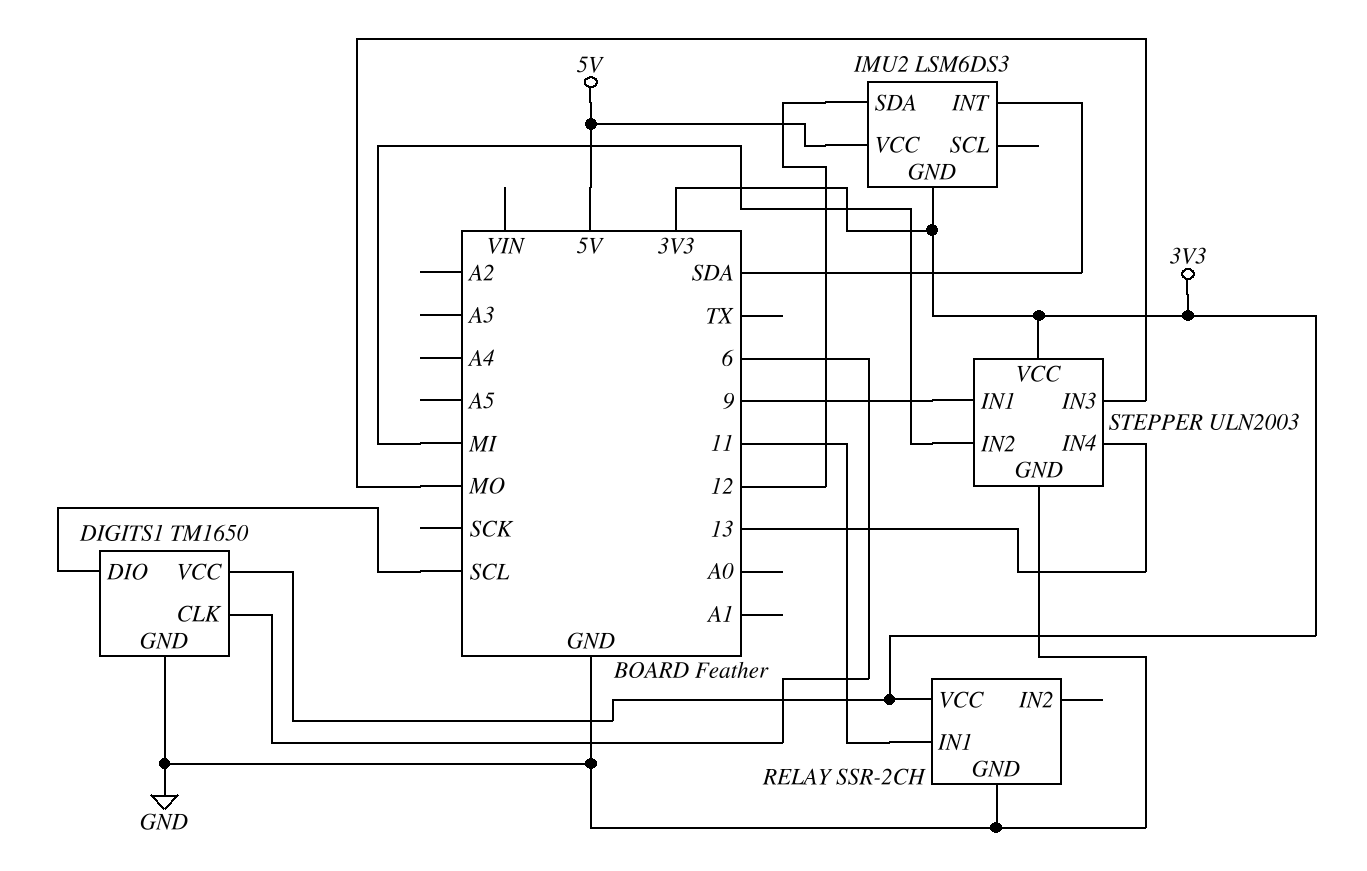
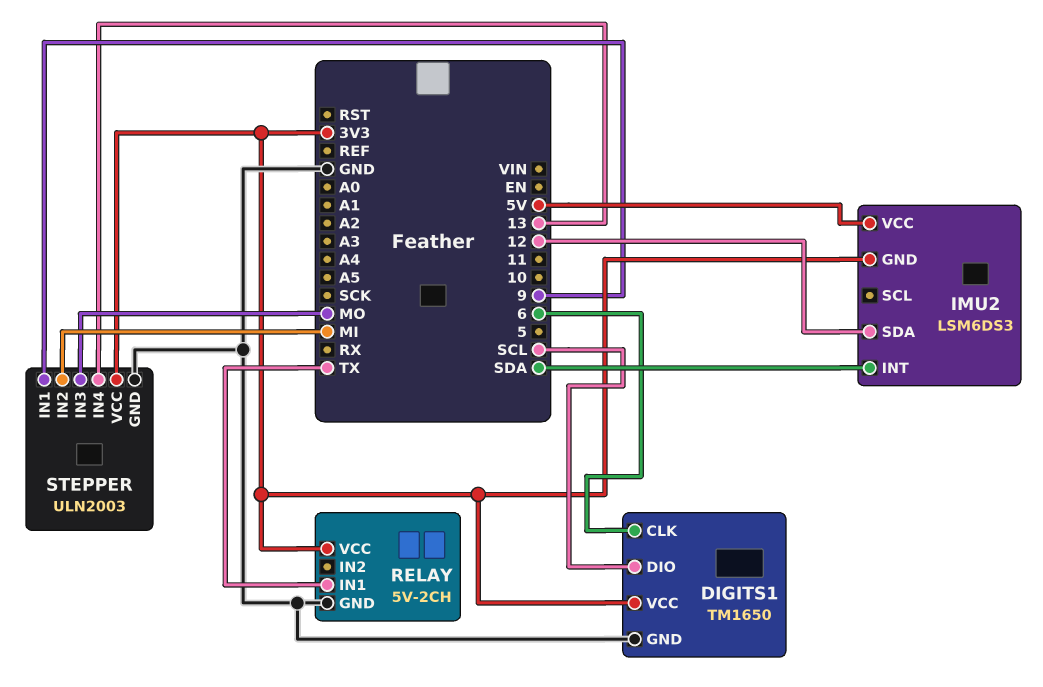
RELAY: SSR-2CH -> 5V-2CH
RELAY pin IN1: 11 -> TX

